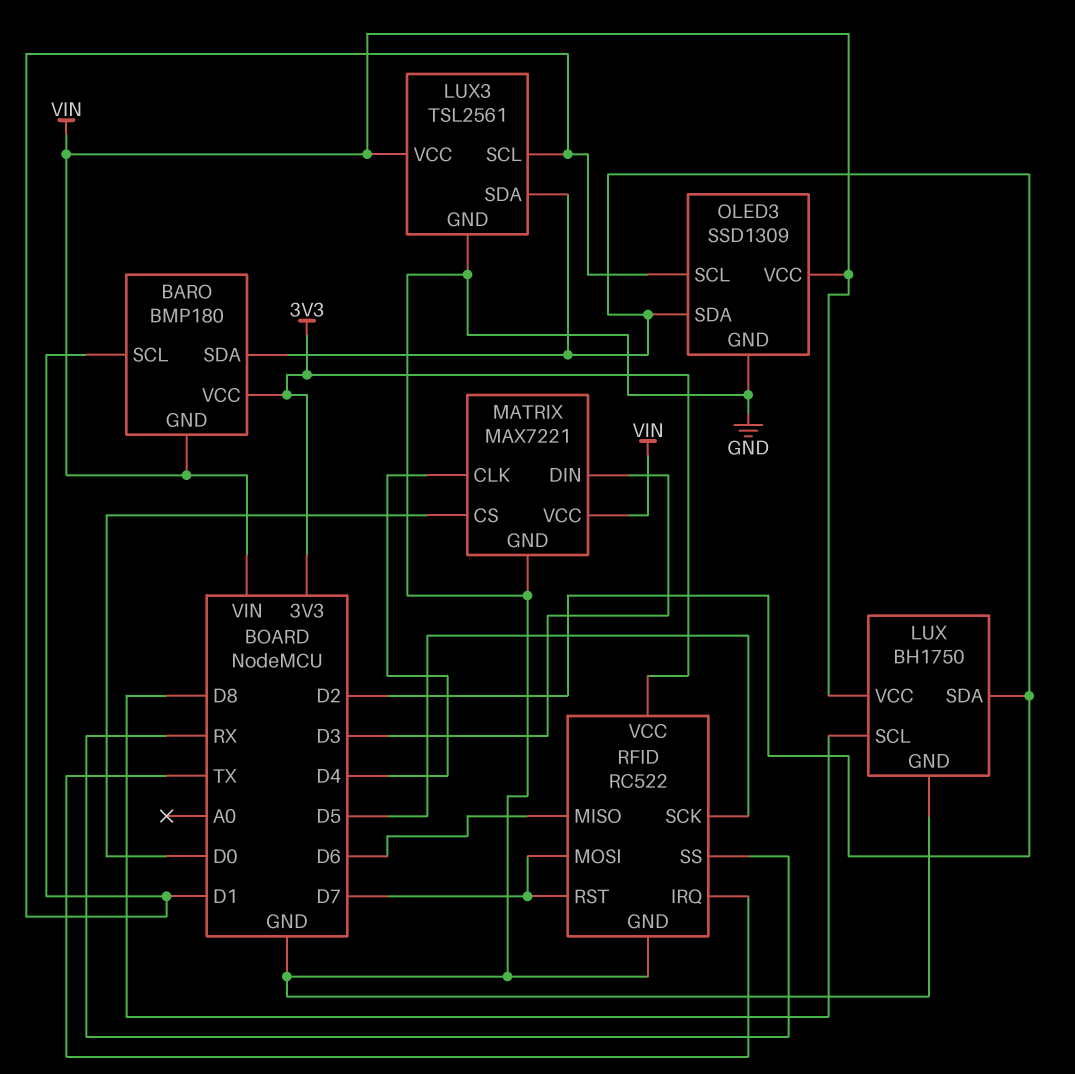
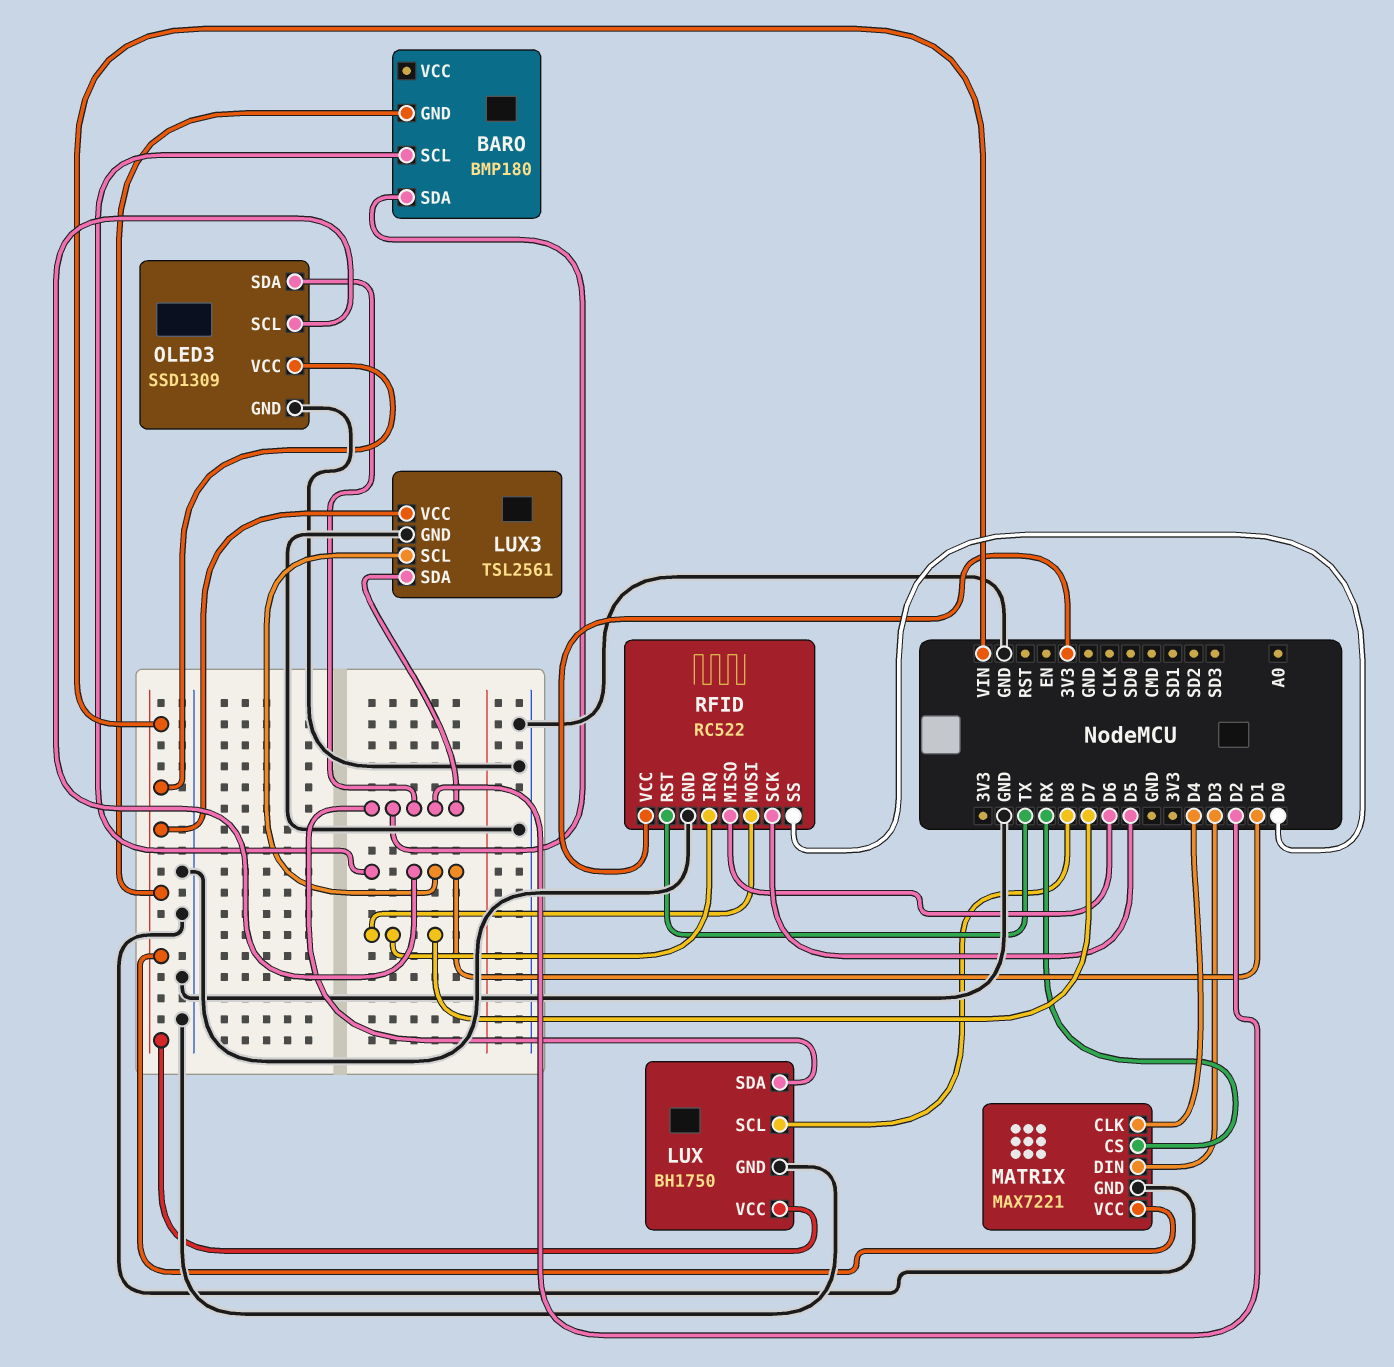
BARO pin VCC: 3V3 -> none
MATRIX pin CS: D0 -> RX
RFID pin IRQ: TX -> D7
RFID pin RST: D7 -> TX
RFID pin SS: RX -> D0

